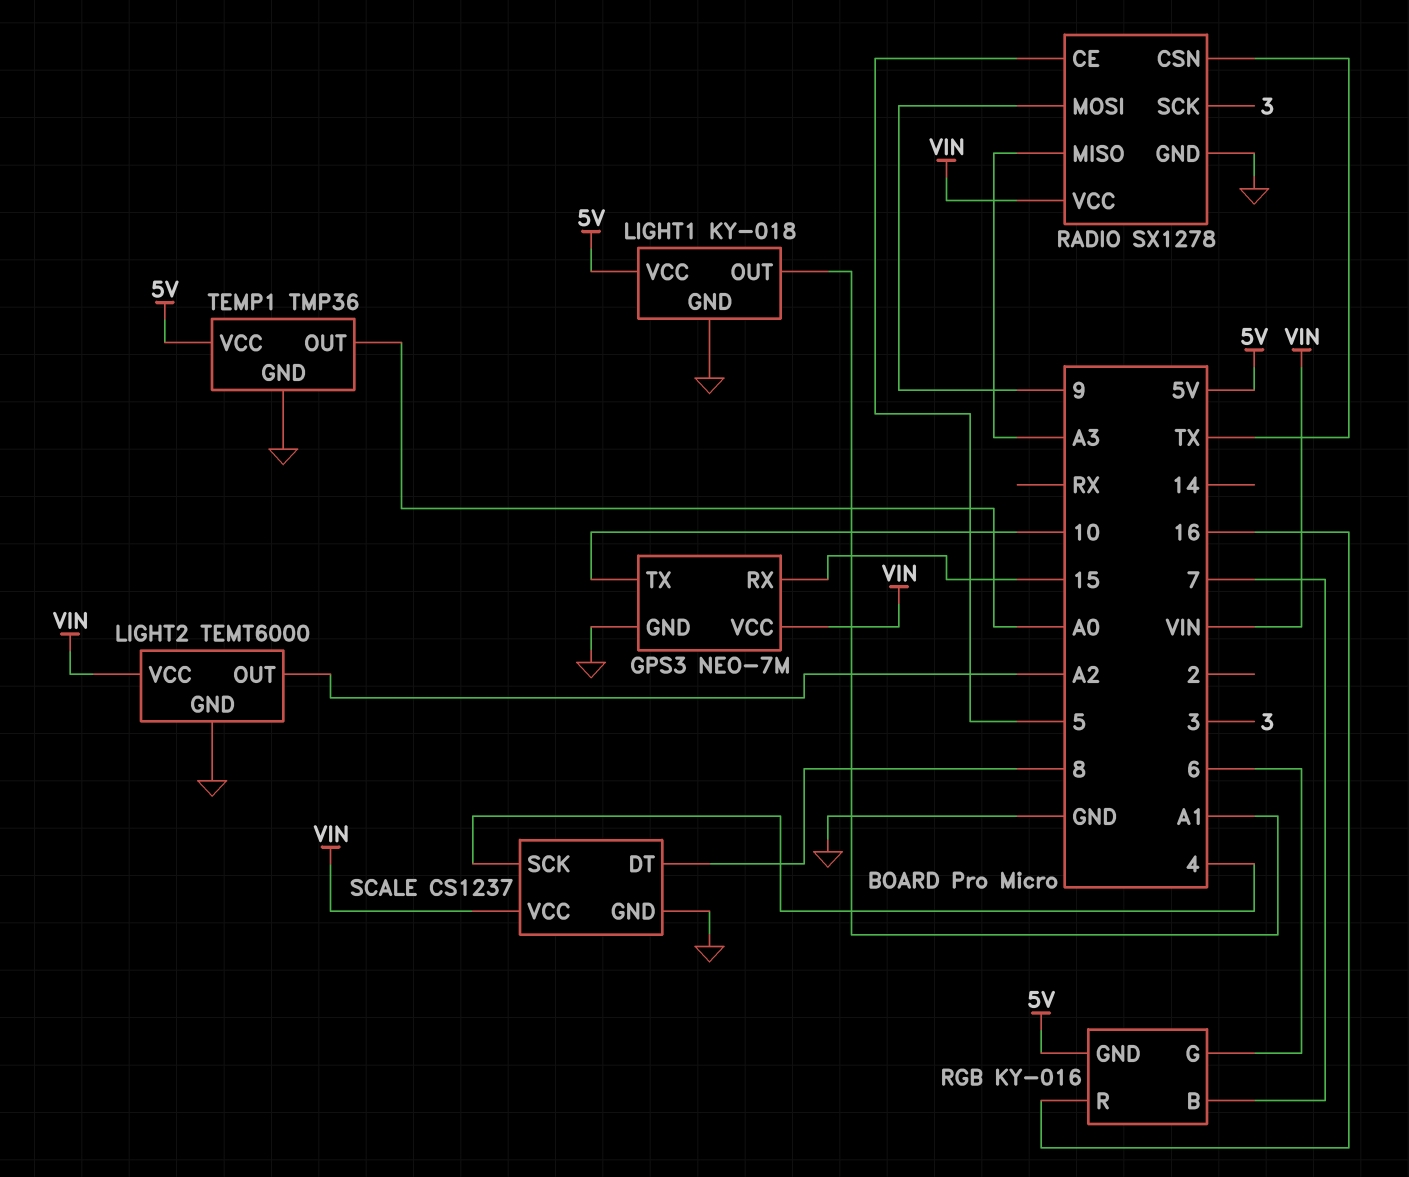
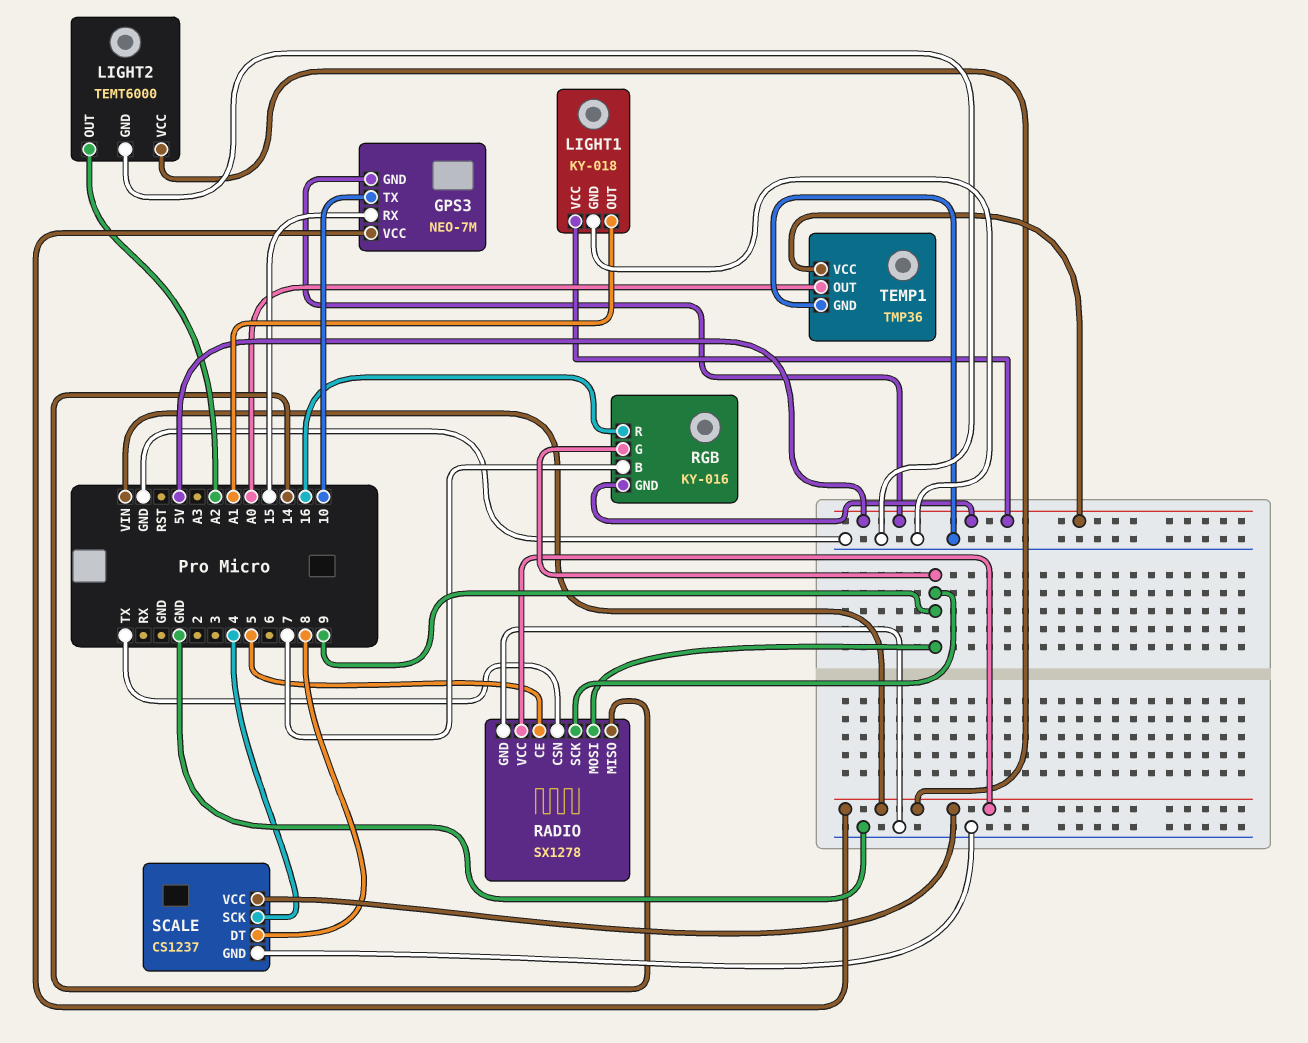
GPS3 pin GND: GND -> 5V
RADIO pin MISO: A3 -> 14
RADIO pin SCK: 3 -> 9
RGB pin G: 6 -> 9

